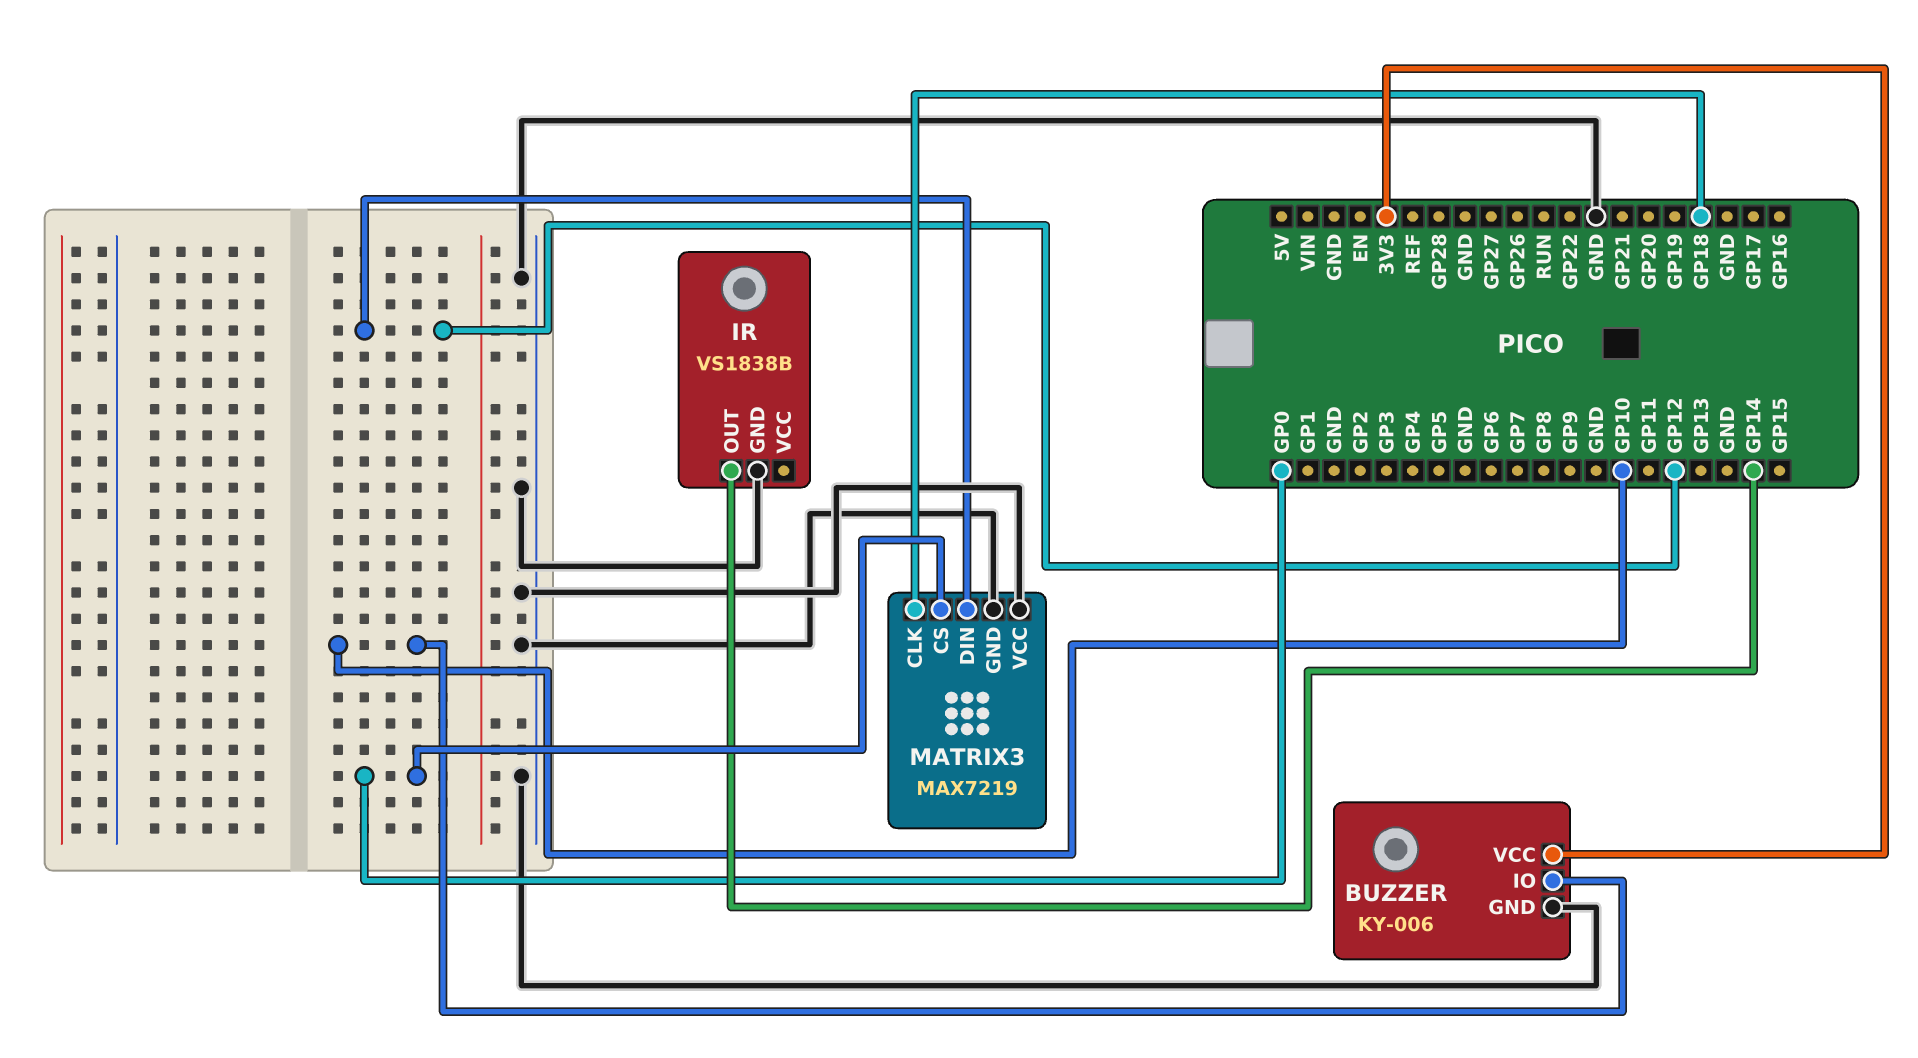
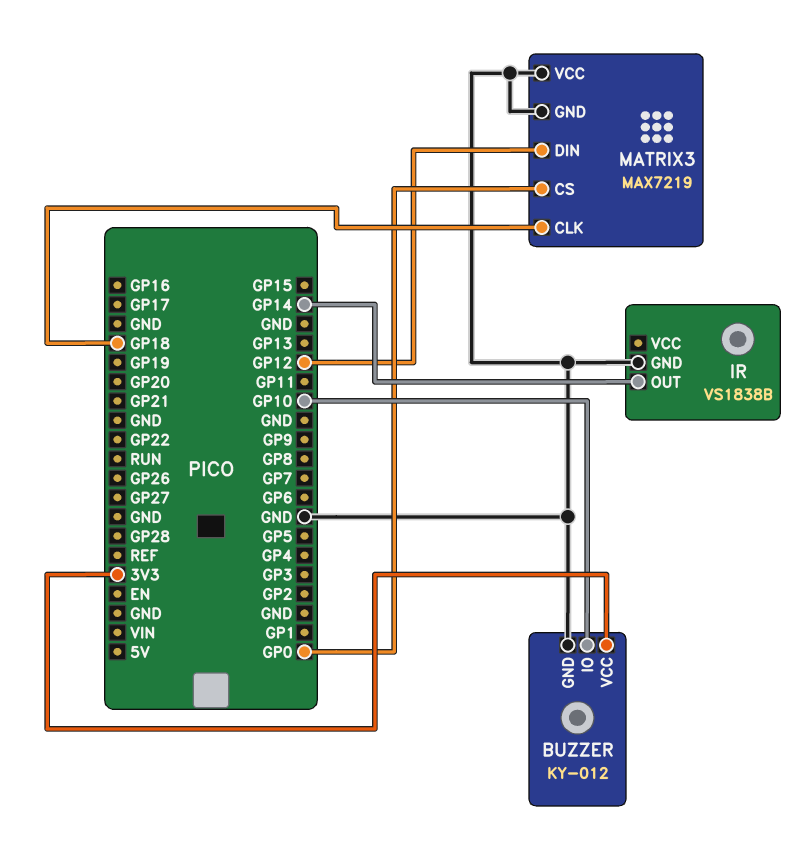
BUZZER: KY-006 -> KY-012

